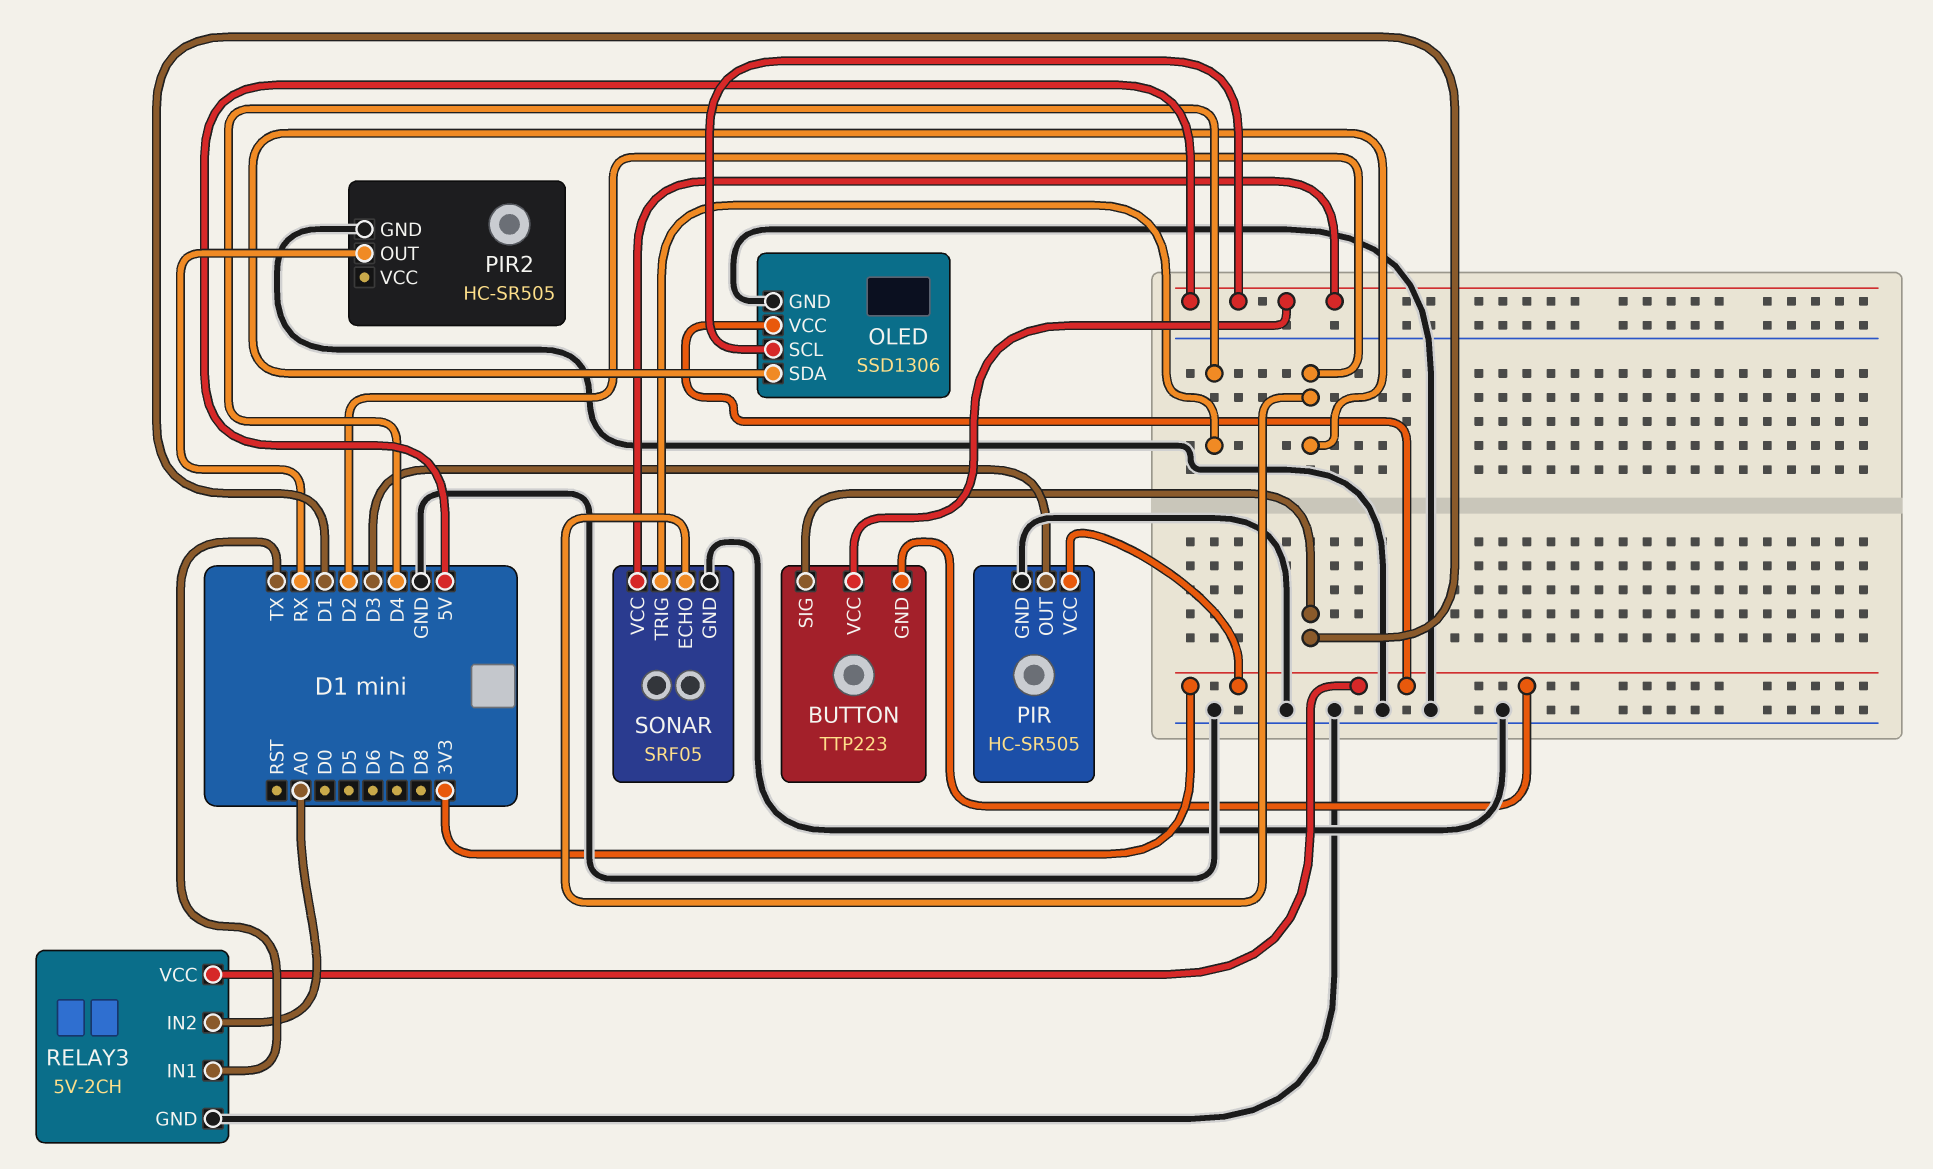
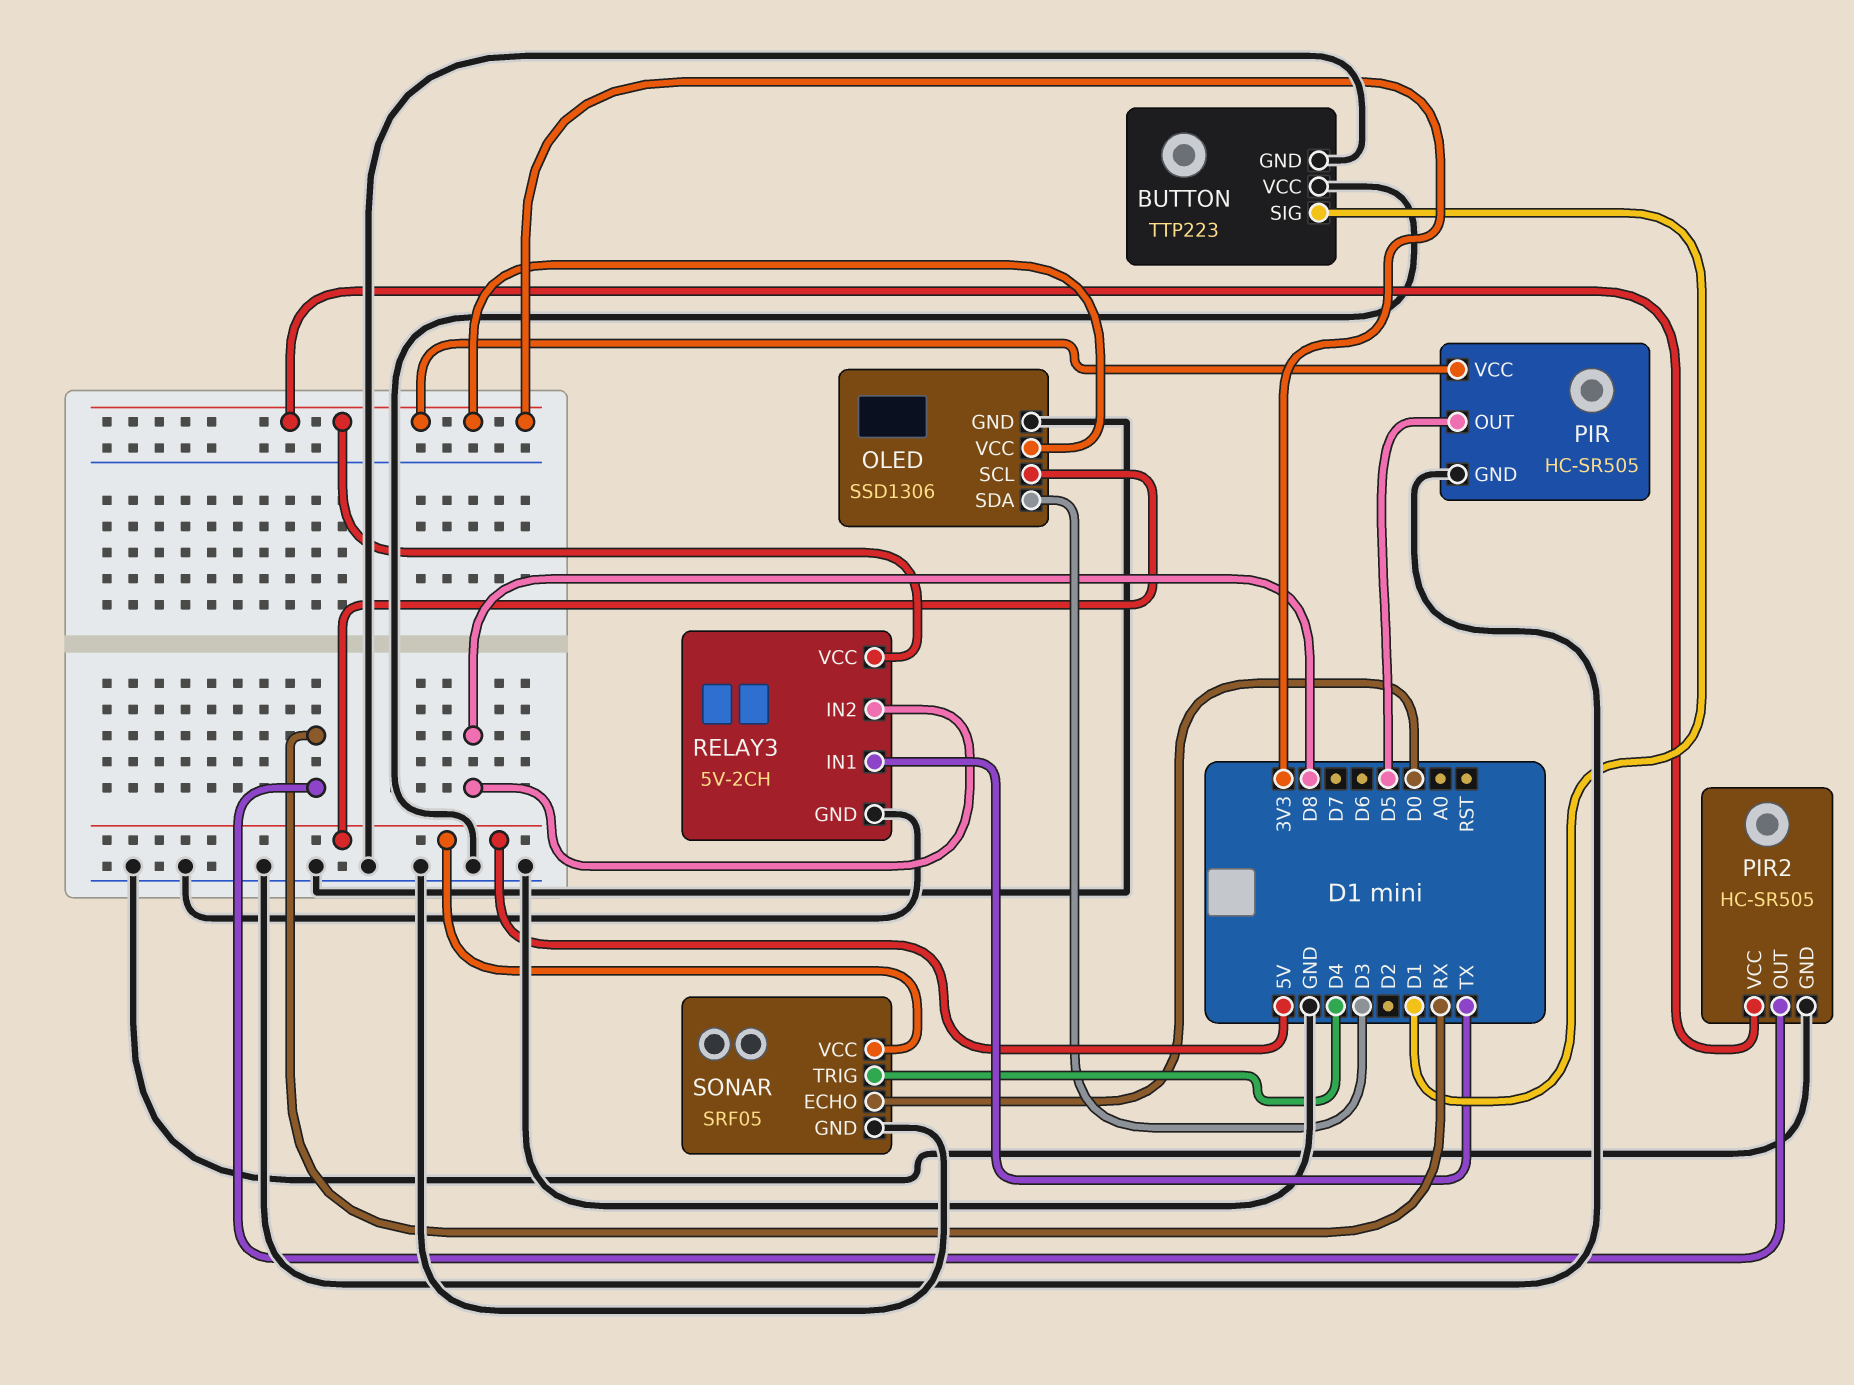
BUTTON pin GND: 3V3 -> GND
BUTTON pin VCC: 5V -> GND
OLED pin SDA: D2 -> D3
PIR pin OUT: D3 -> D5
PIR2 pin VCC: none -> 3V3
RELAY3 pin IN2: A0 -> D8
SONAR pin ECHO: D2 -> D0

